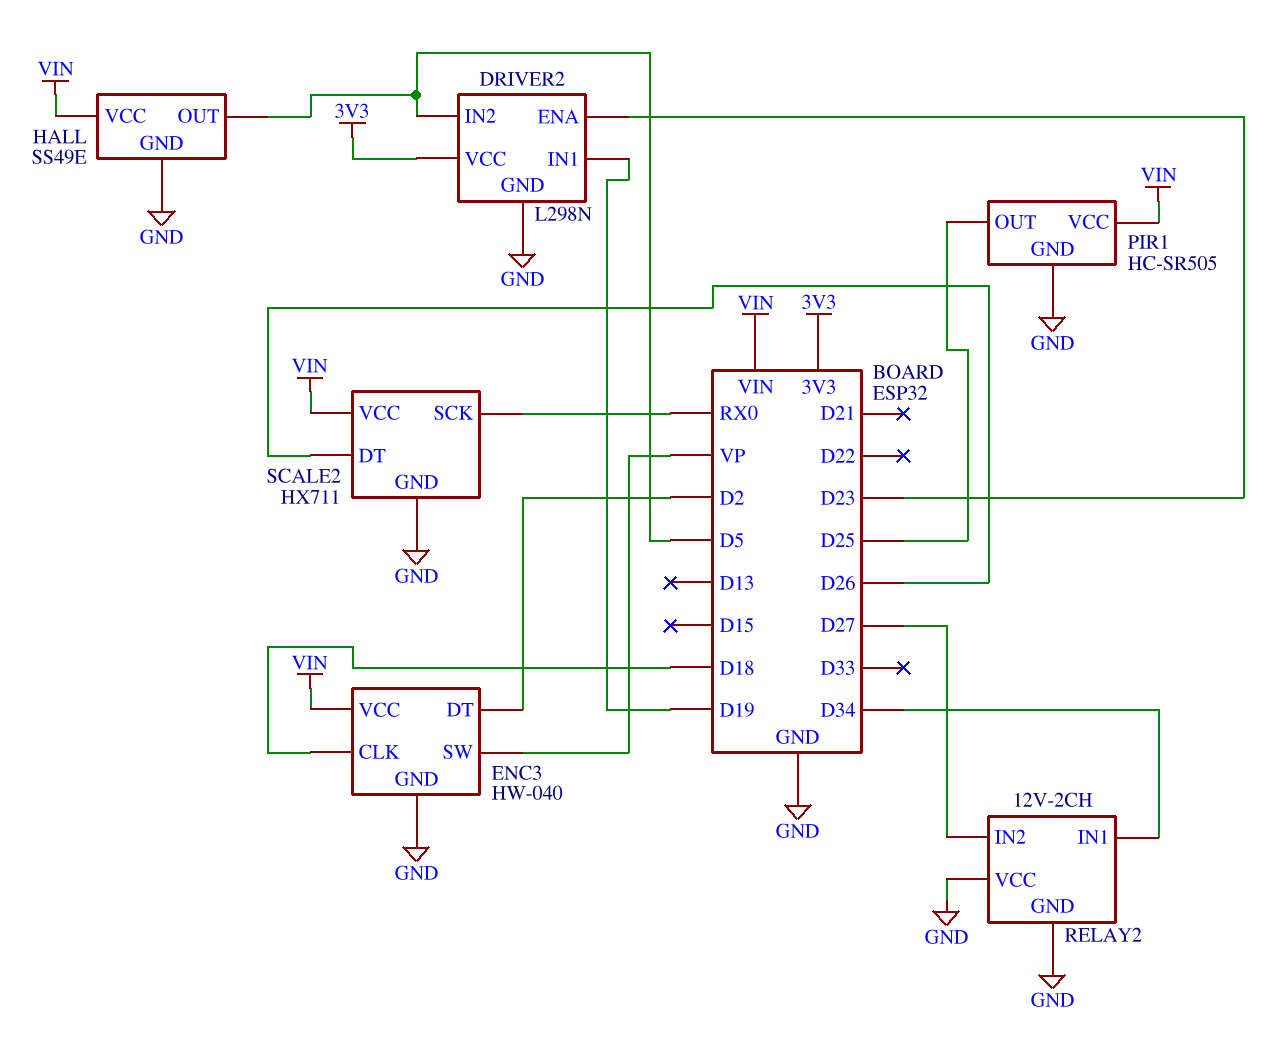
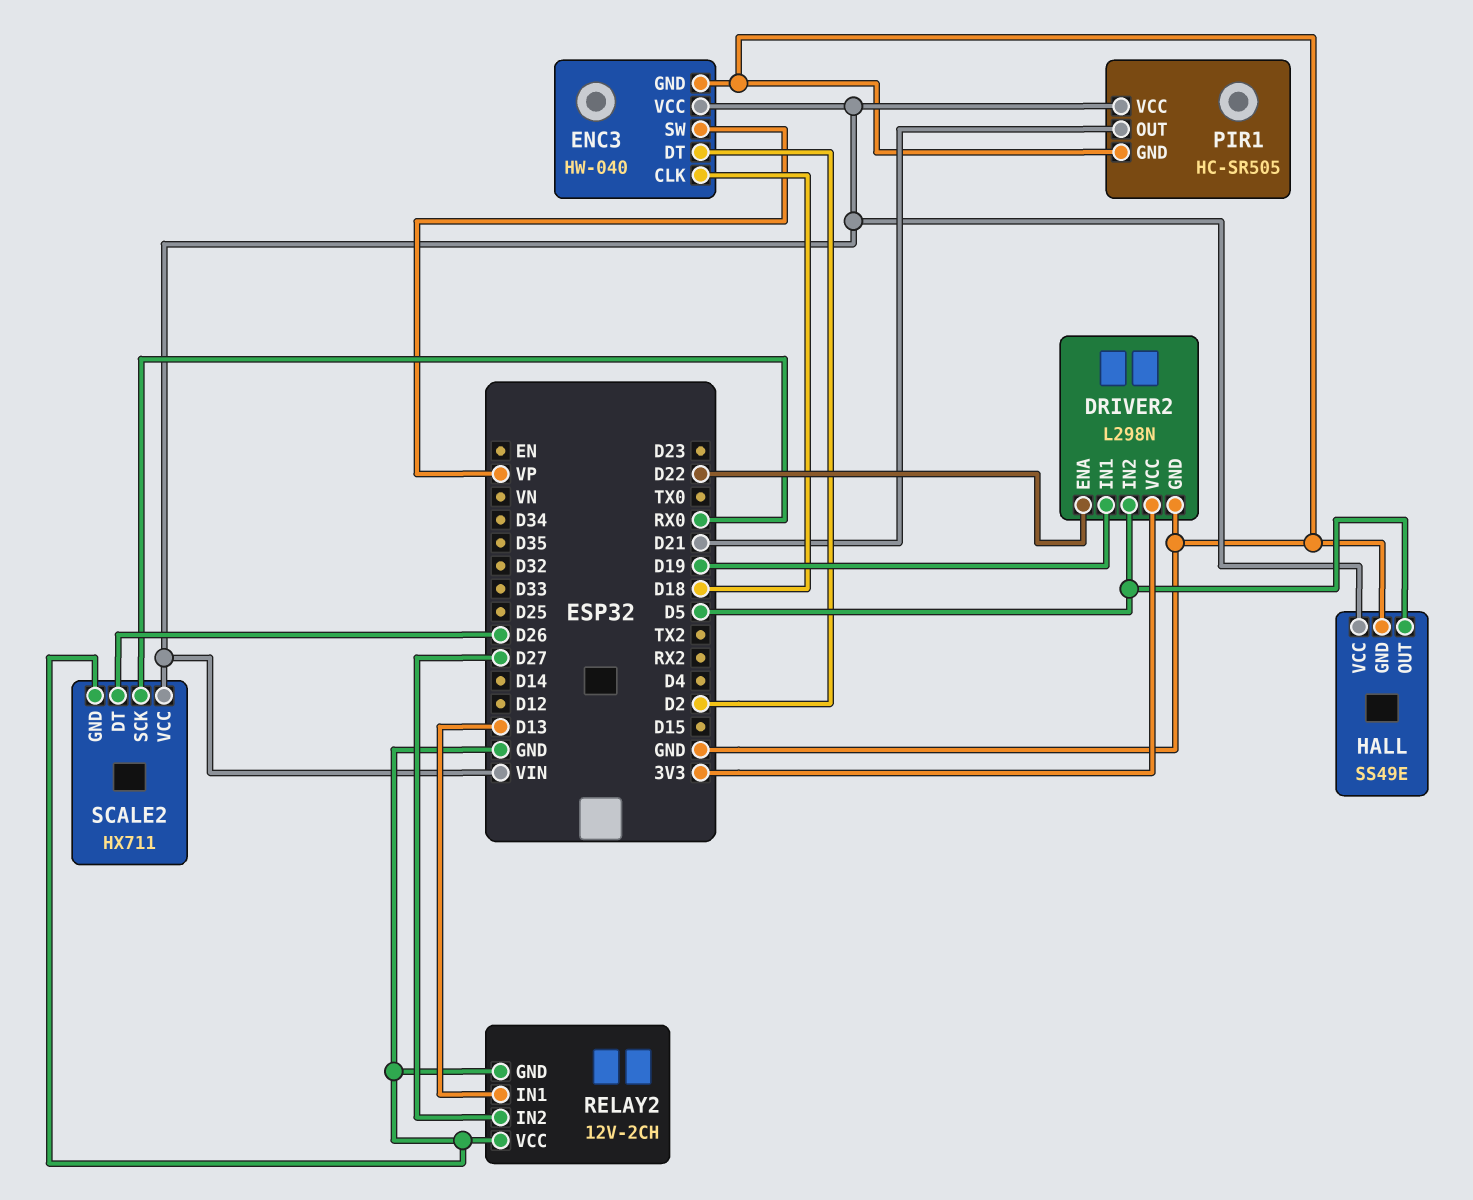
DRIVER2 pin ENA: D23 -> D22
PIR1 pin OUT: D25 -> D21
RELAY2 pin IN1: D34 -> D13

